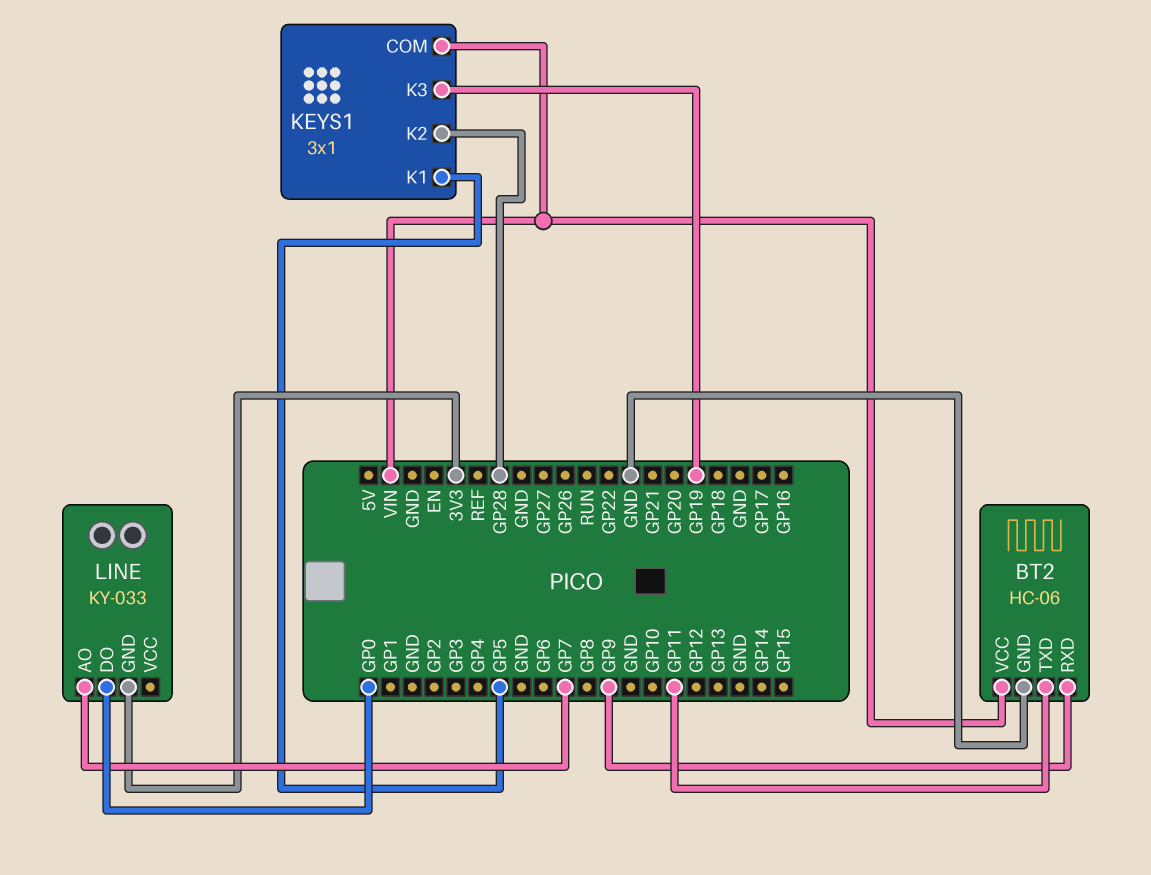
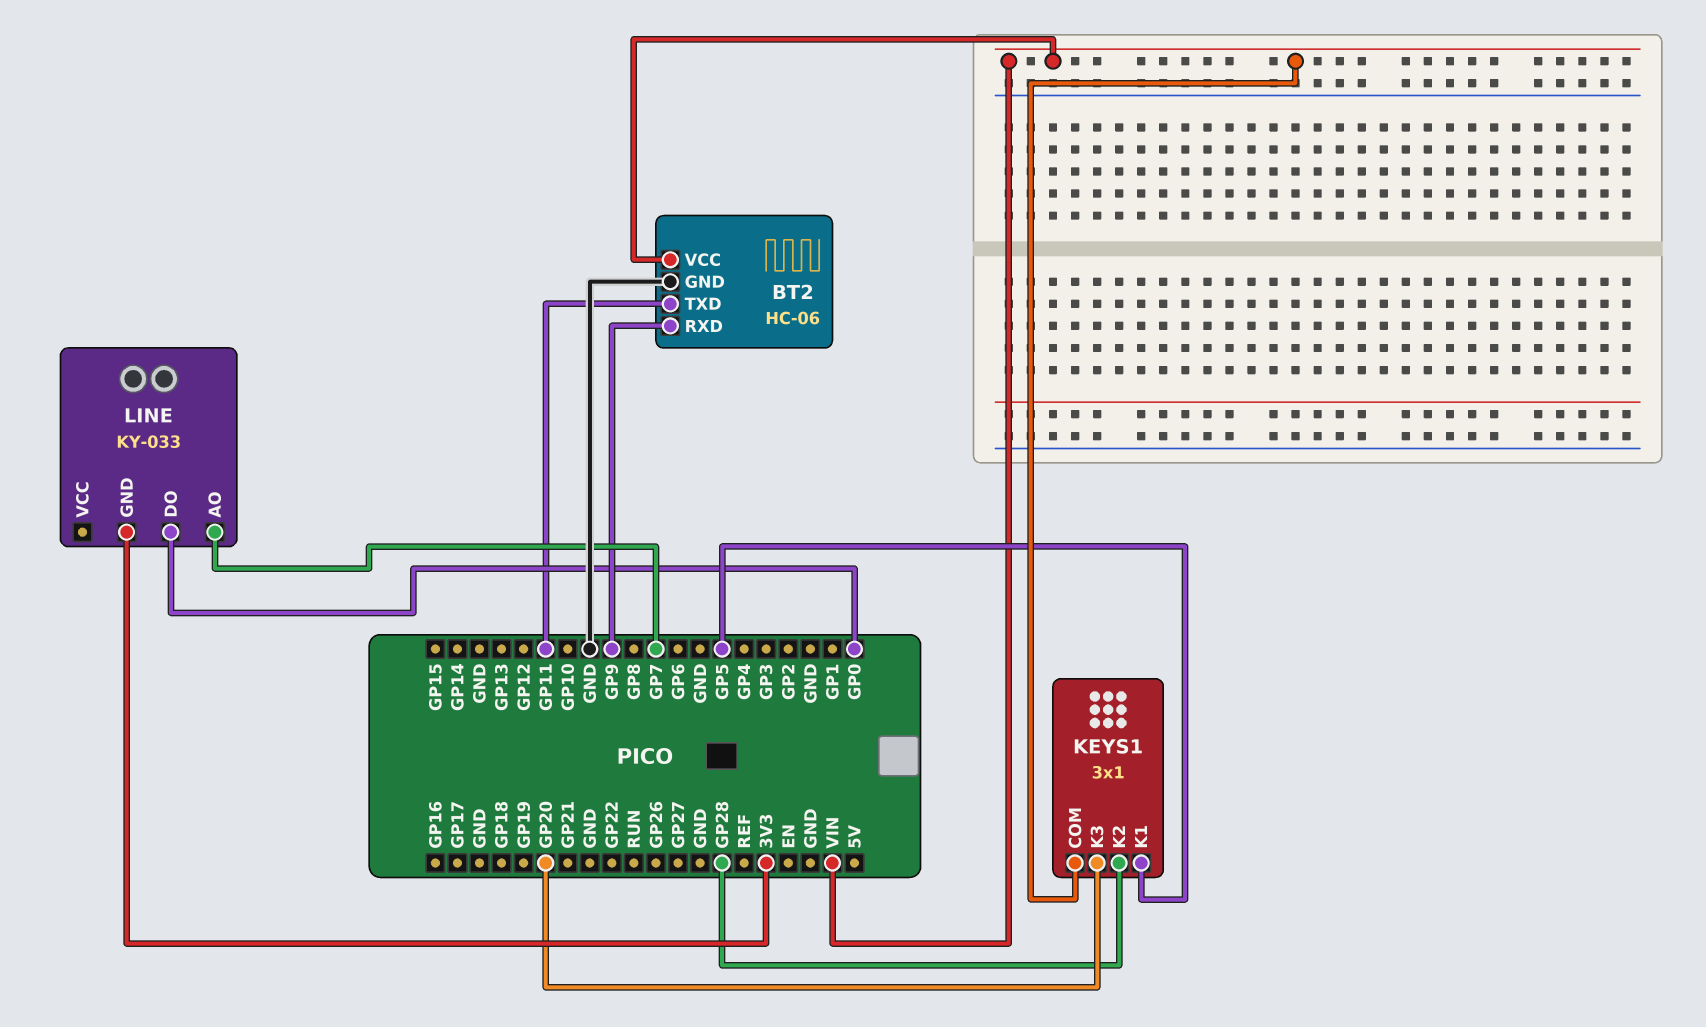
KEYS1 pin K3: GP19 -> GP20

